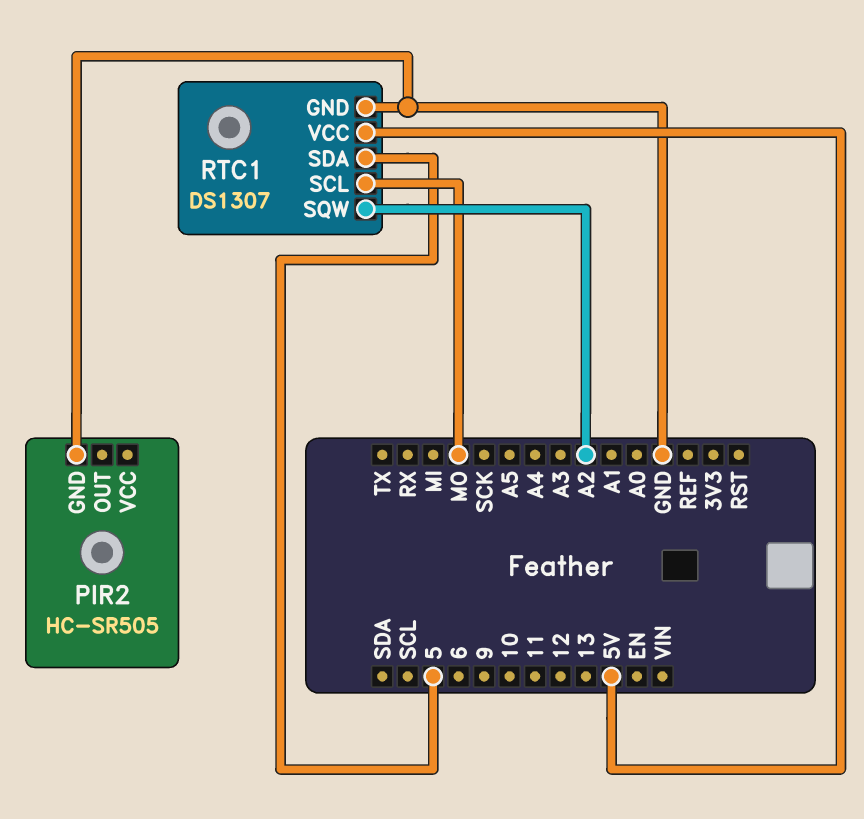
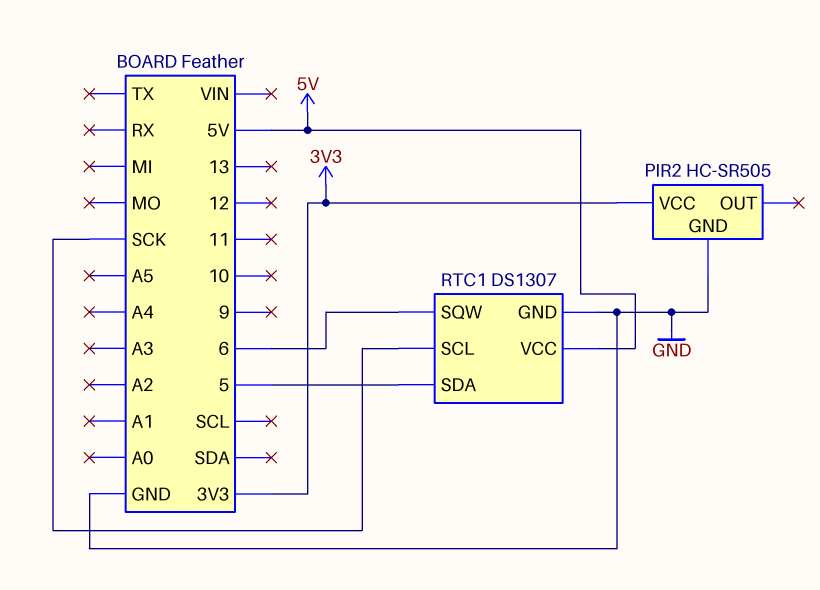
PIR2 pin VCC: none -> 3V3
RTC1 pin SCL: MO -> SCK
RTC1 pin SQW: A2 -> 6

